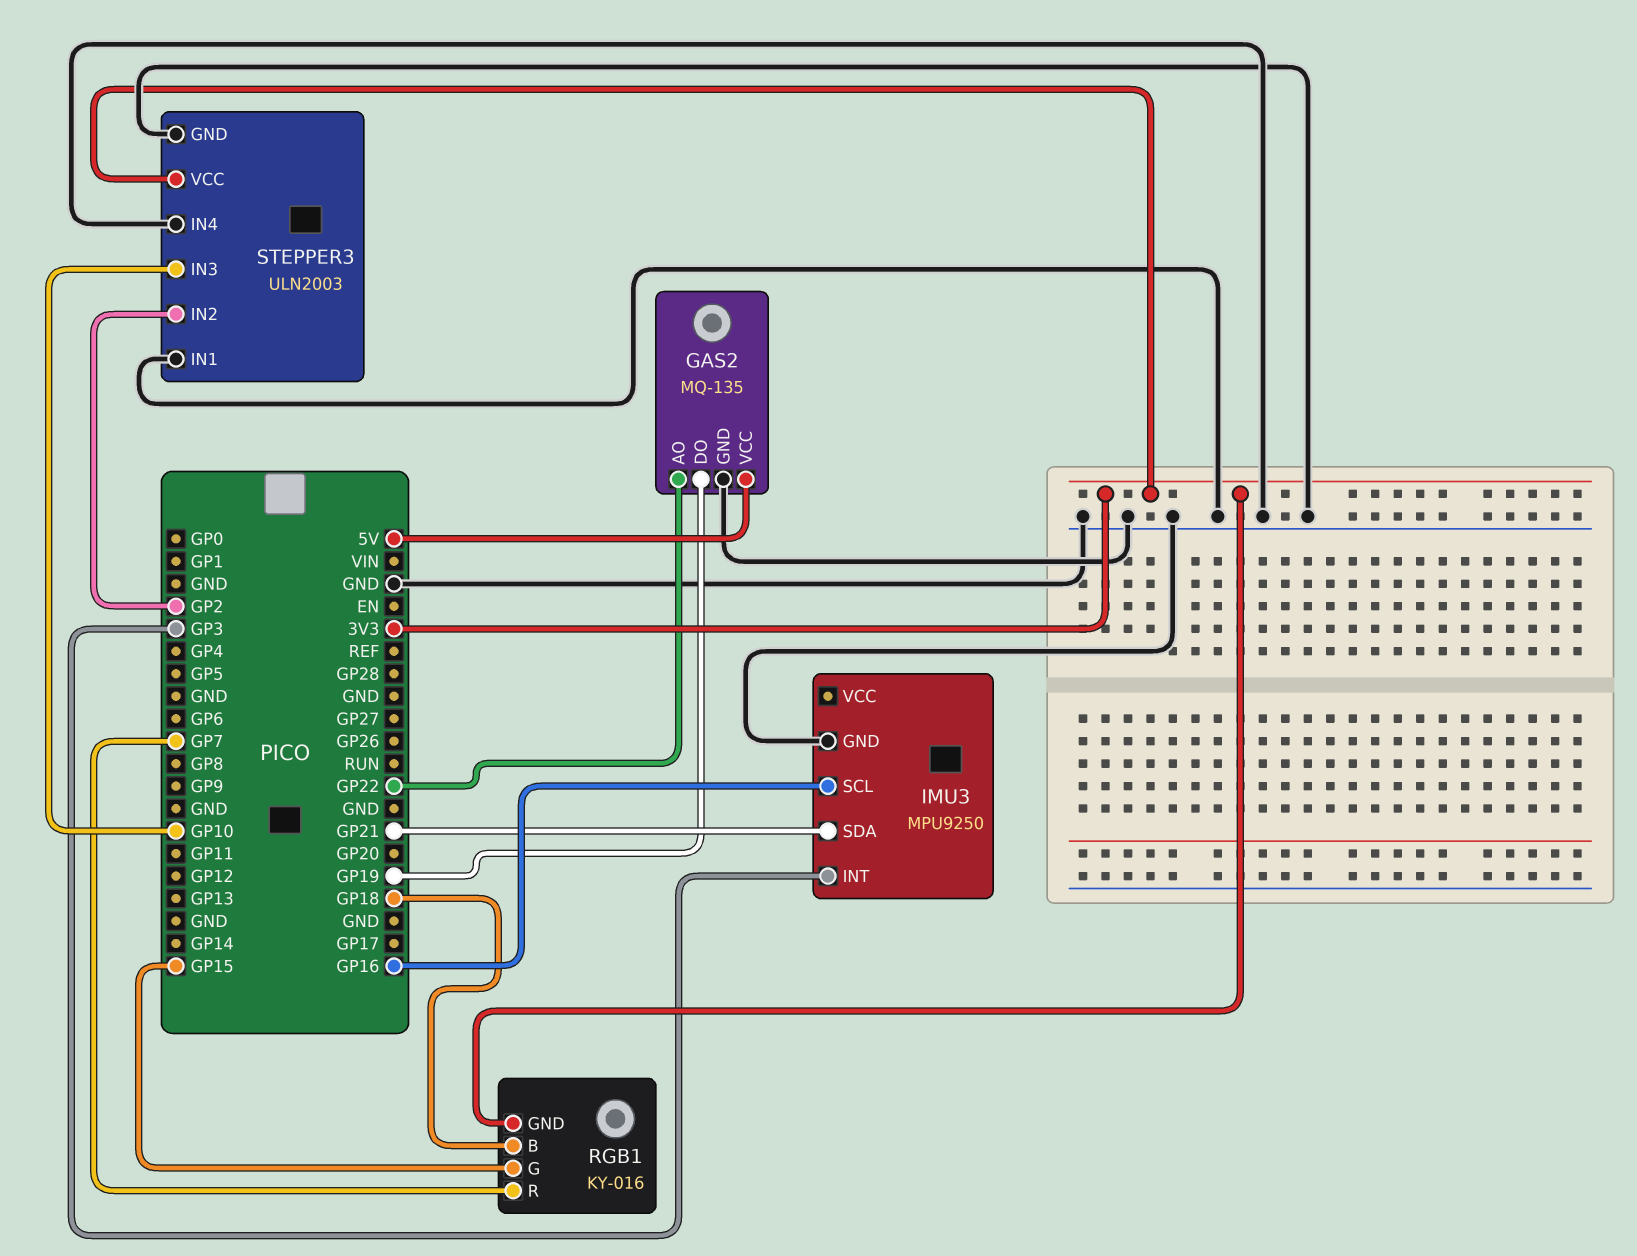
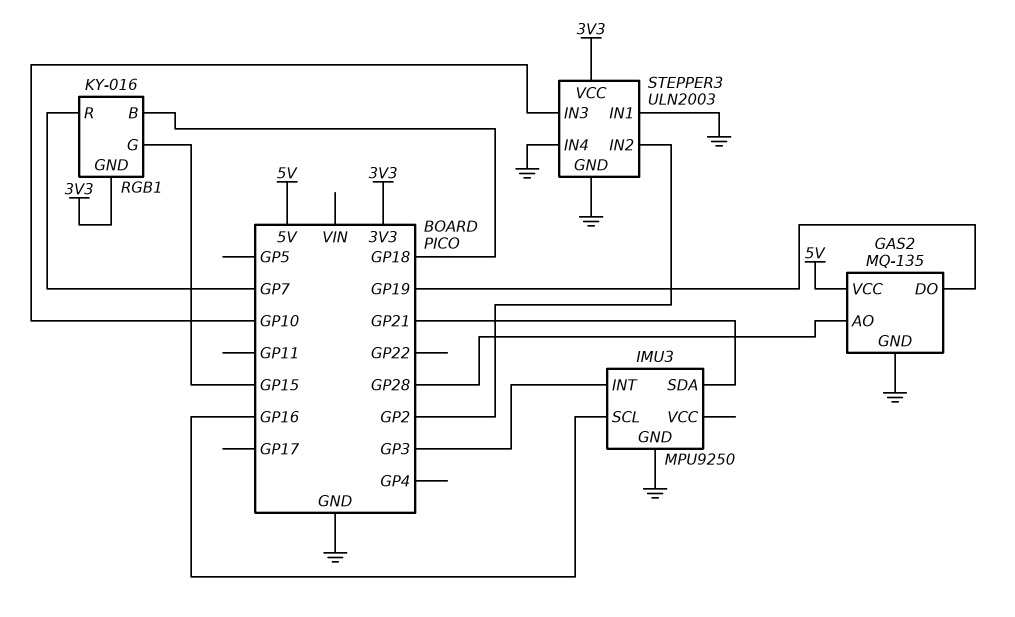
GAS2 pin AO: GP22 -> GP28

